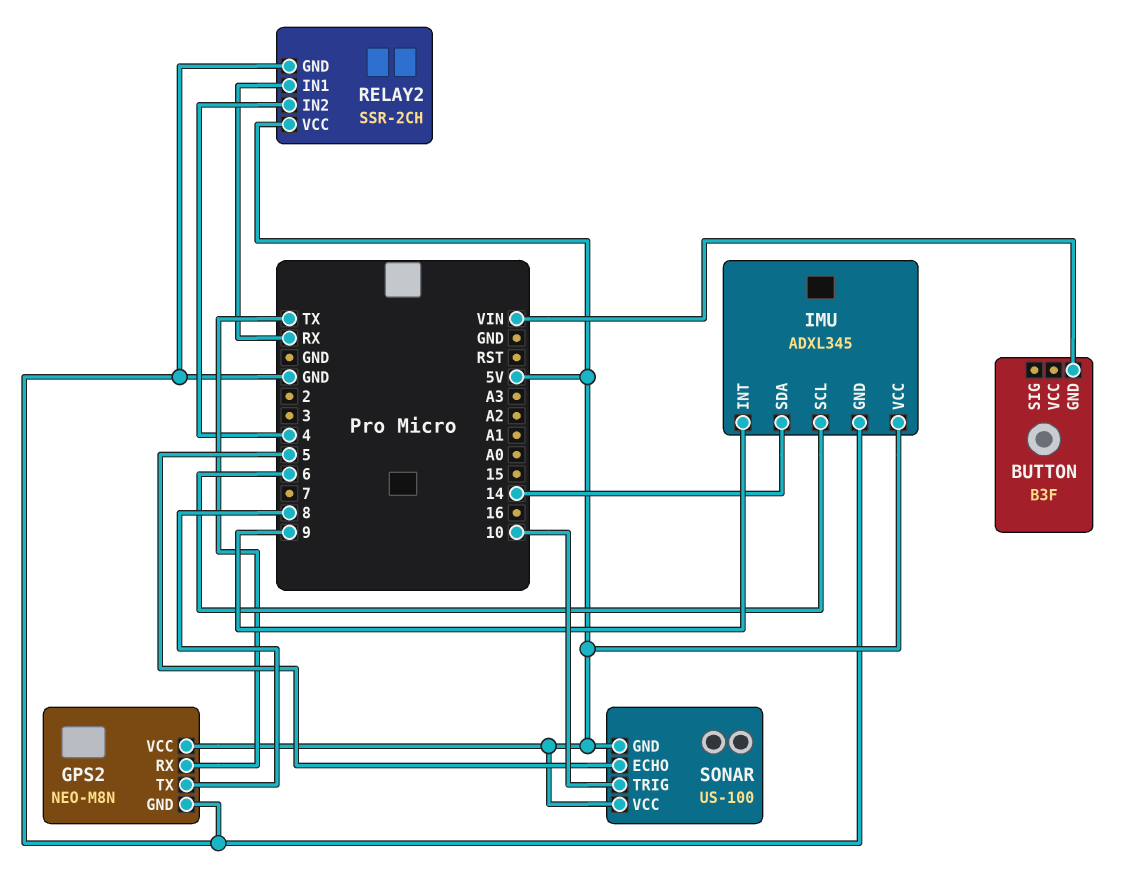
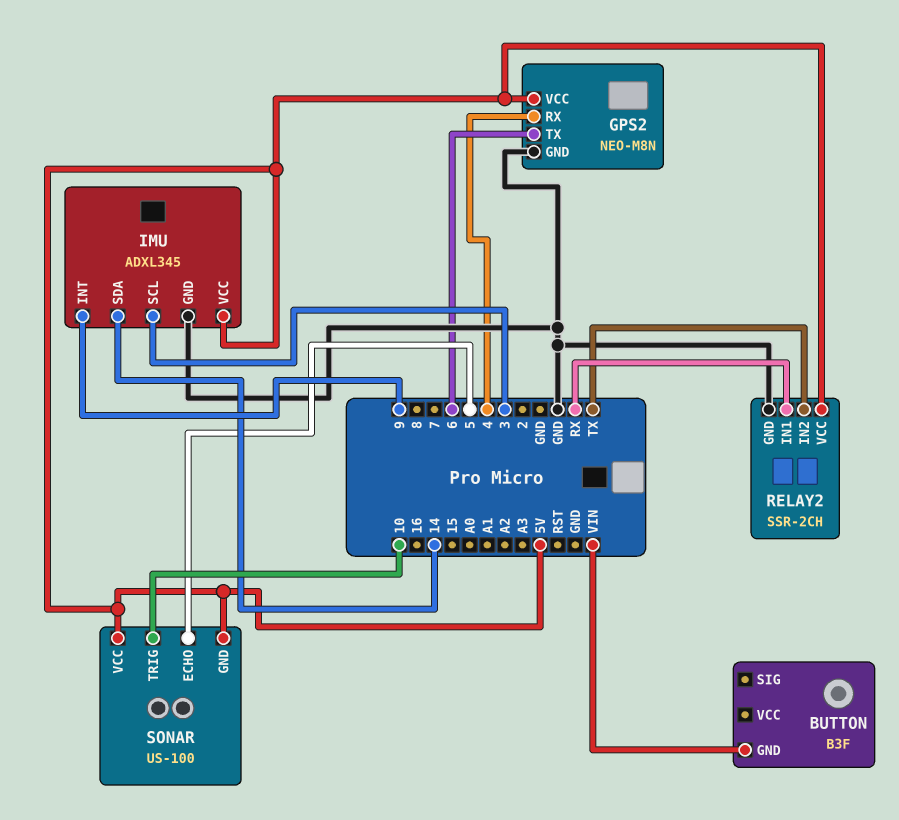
GPS2 pin RX: TX -> 4
GPS2 pin TX: 8 -> 6
IMU pin SCL: 6 -> 3
RELAY2 pin IN2: 4 -> TX

